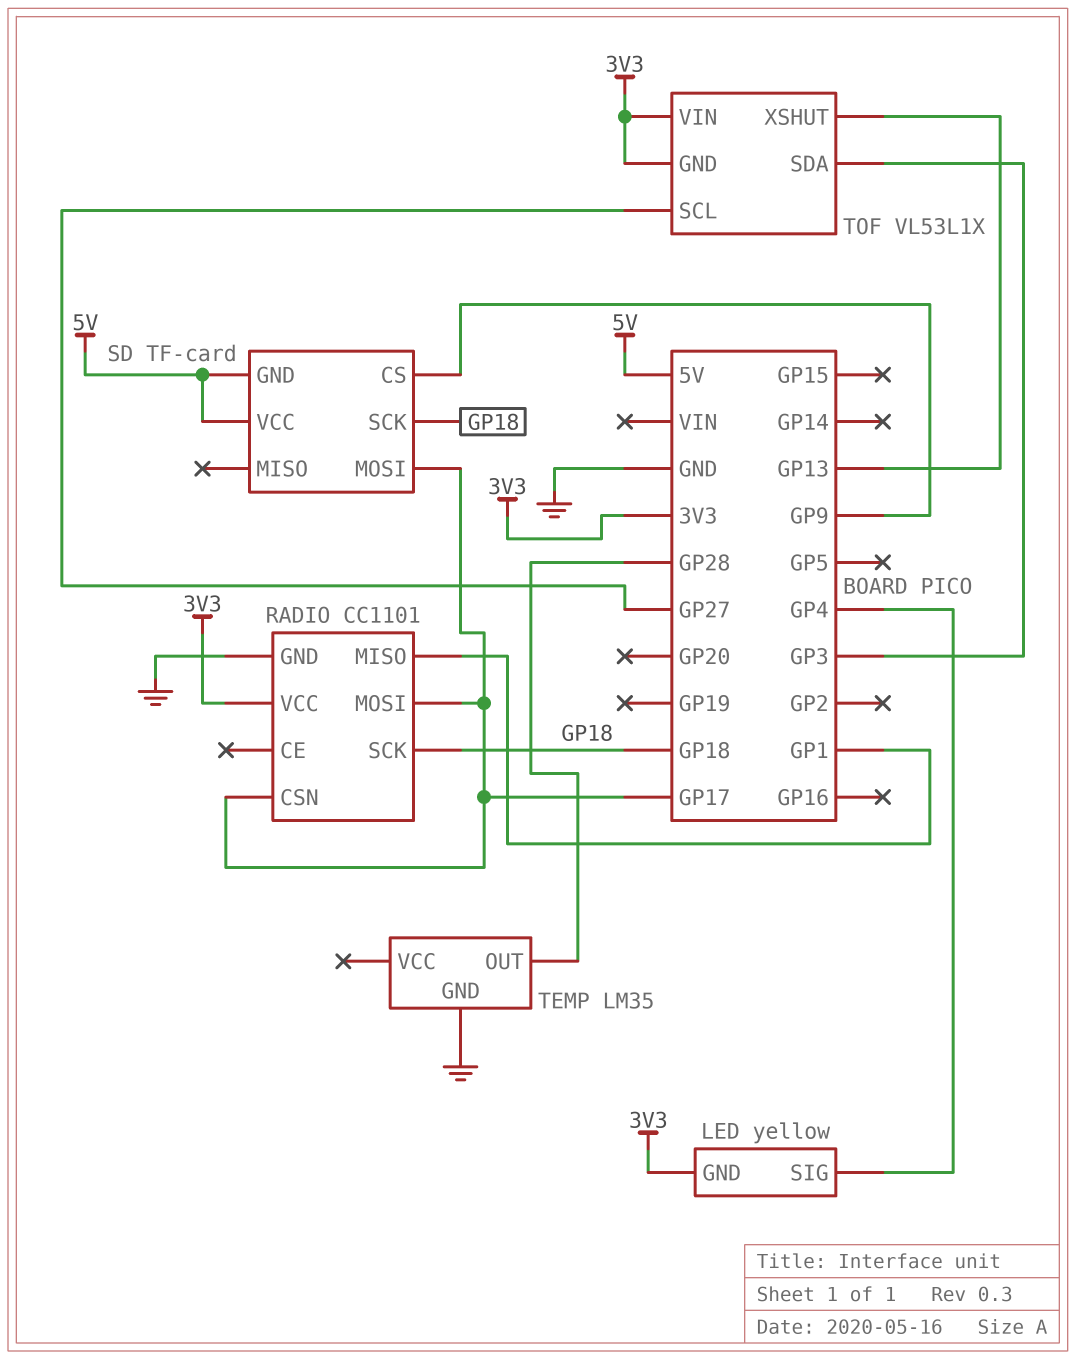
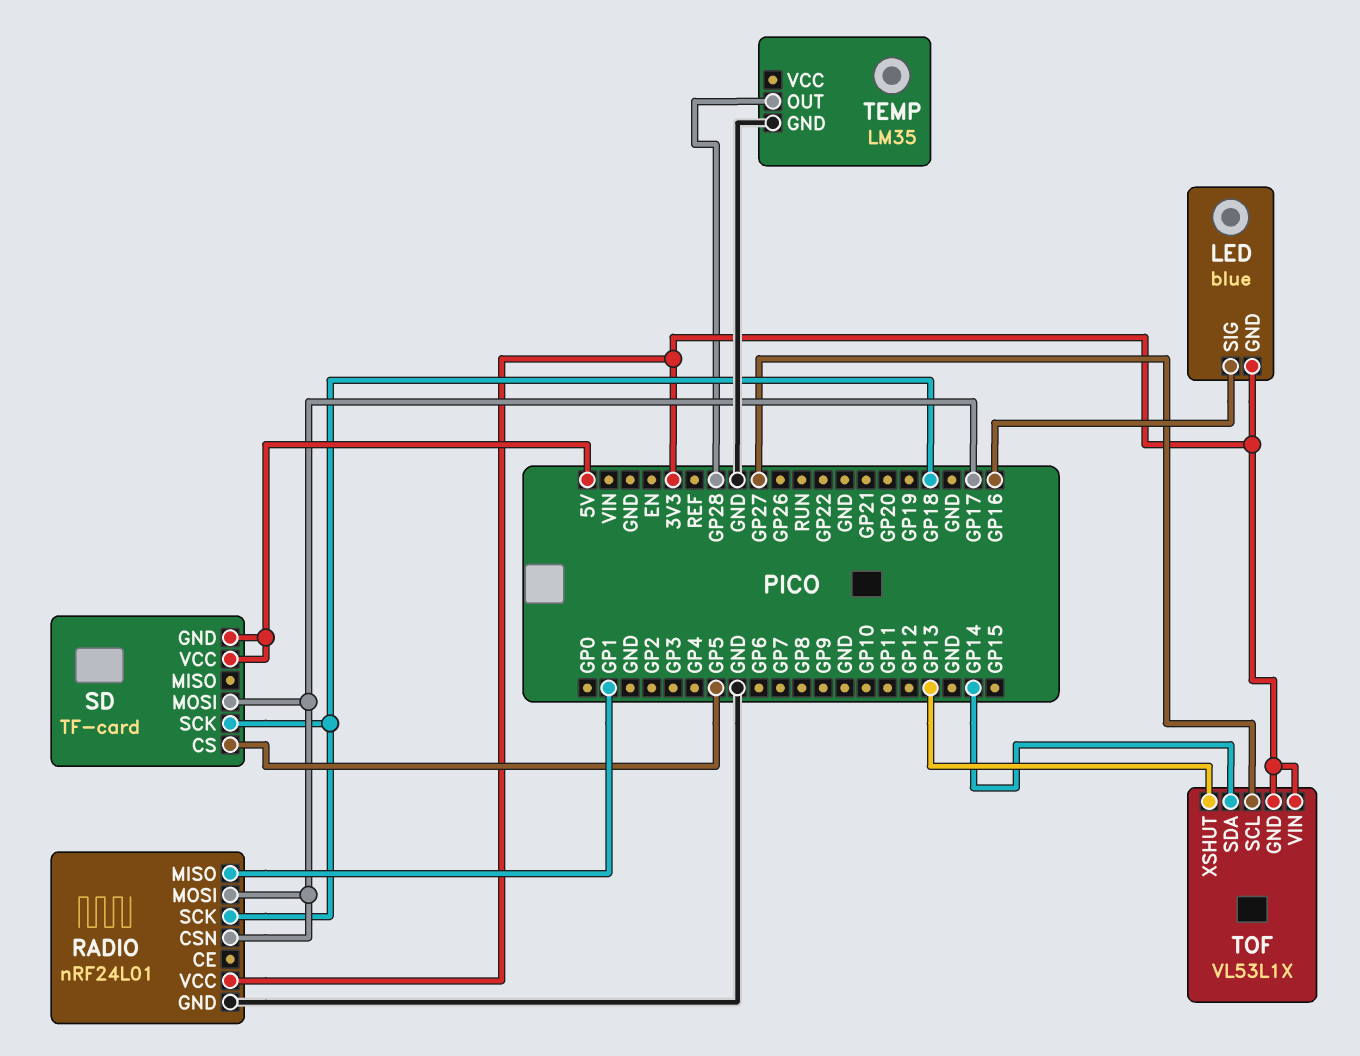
LED: yellow -> blue
LED pin SIG: GP4 -> GP16
RADIO: CC1101 -> nRF24L01
SD pin CS: GP9 -> GP5
TOF pin SDA: GP3 -> GP14

